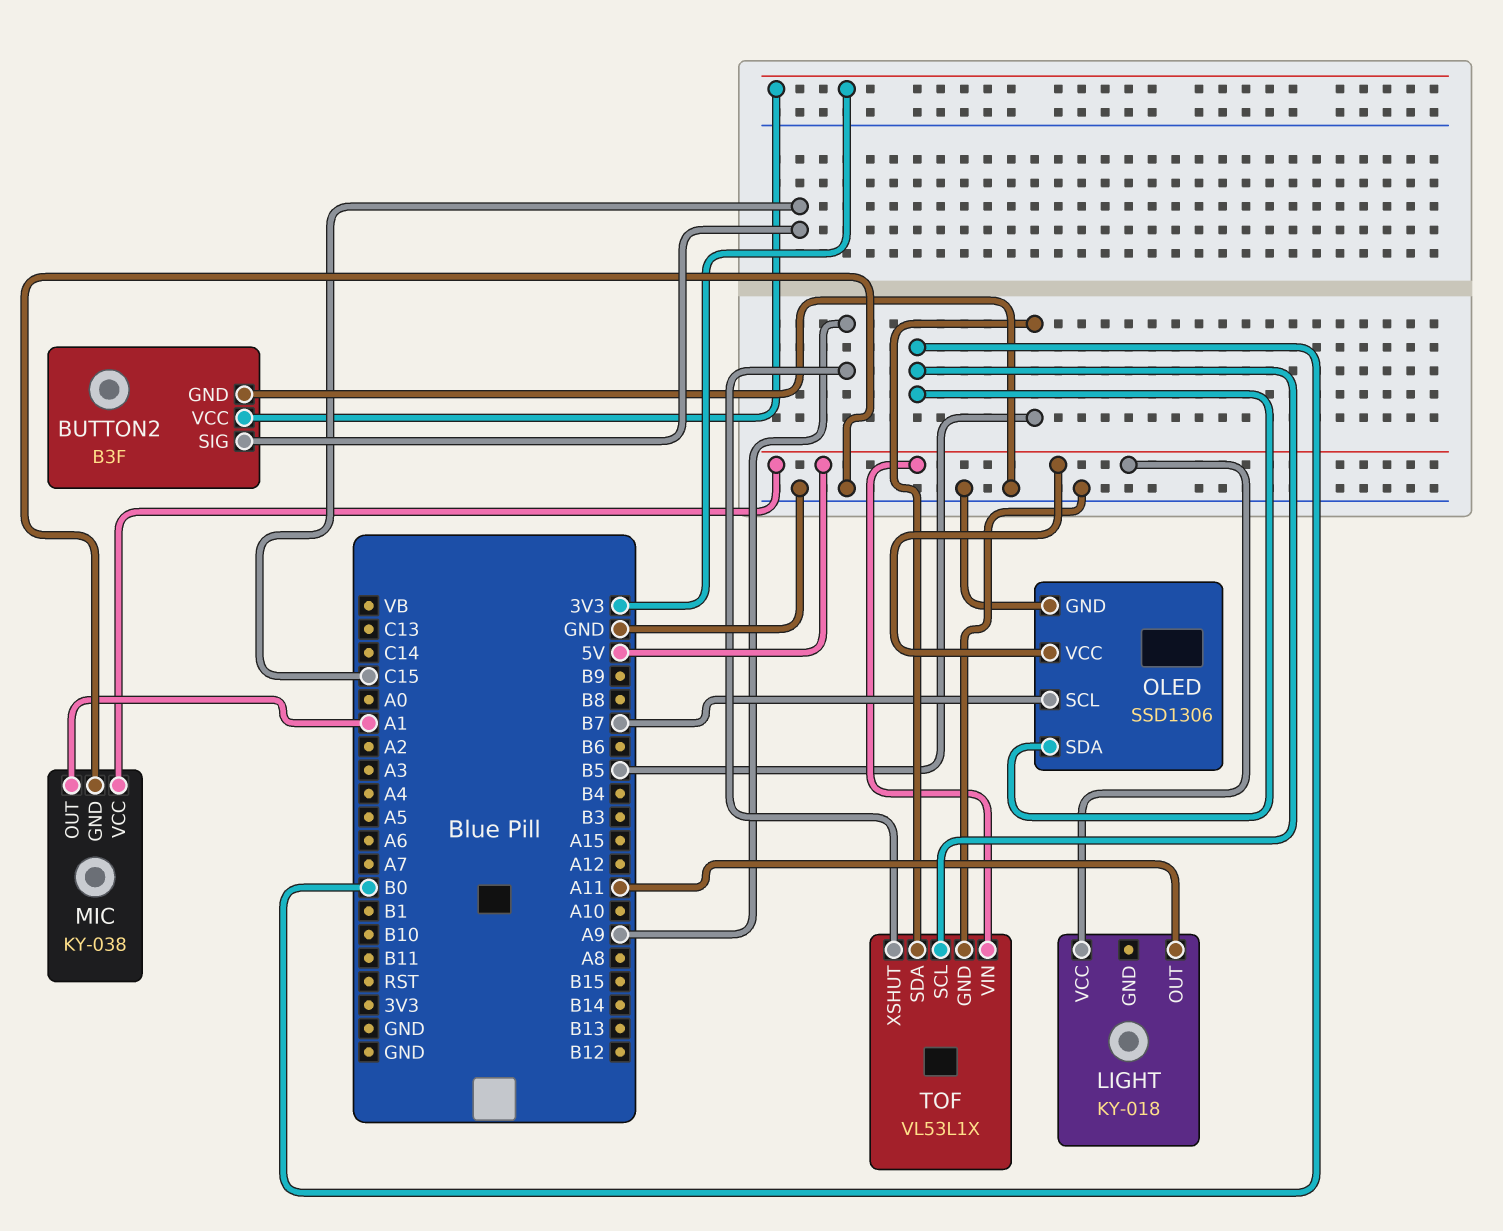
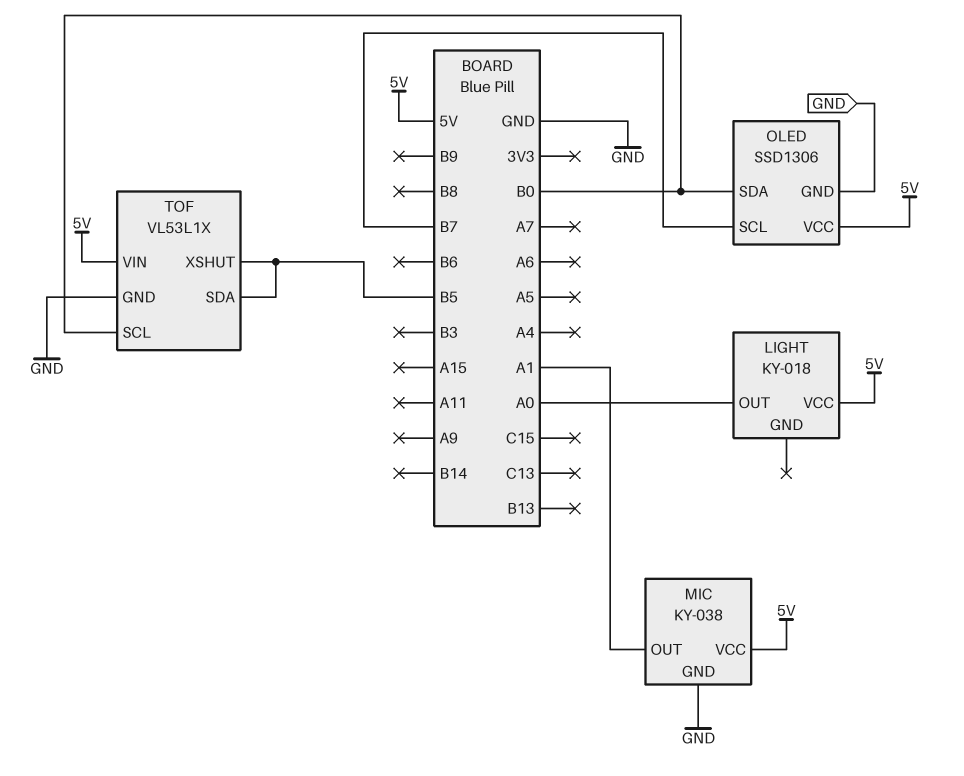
BUTTON2: B3F -> none
BUTTON2 pin GND: GND -> none
BUTTON2 pin SIG: C15 -> none
BUTTON2 pin VCC: 3V3 -> none
LIGHT pin OUT: A11 -> A0
TOF pin XSHUT: A9 -> B5

